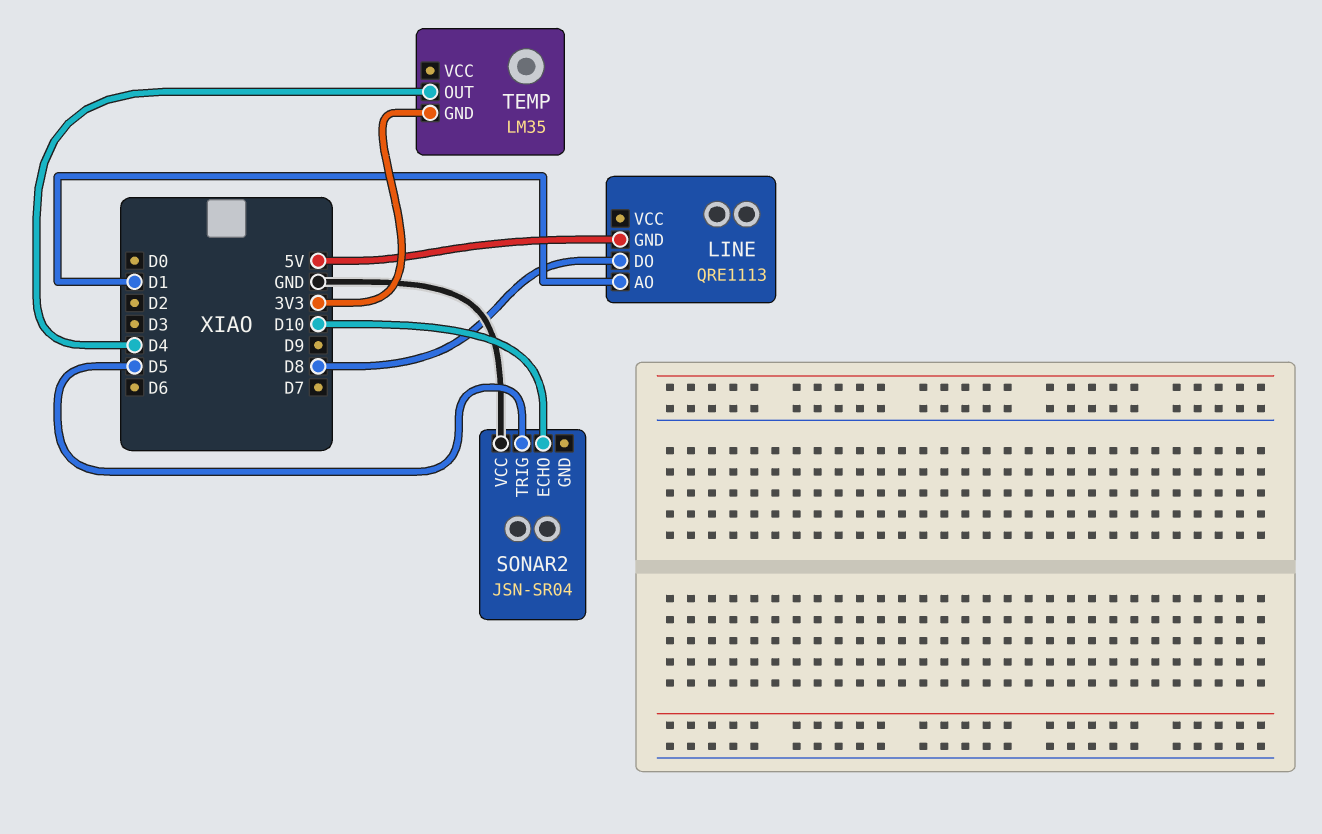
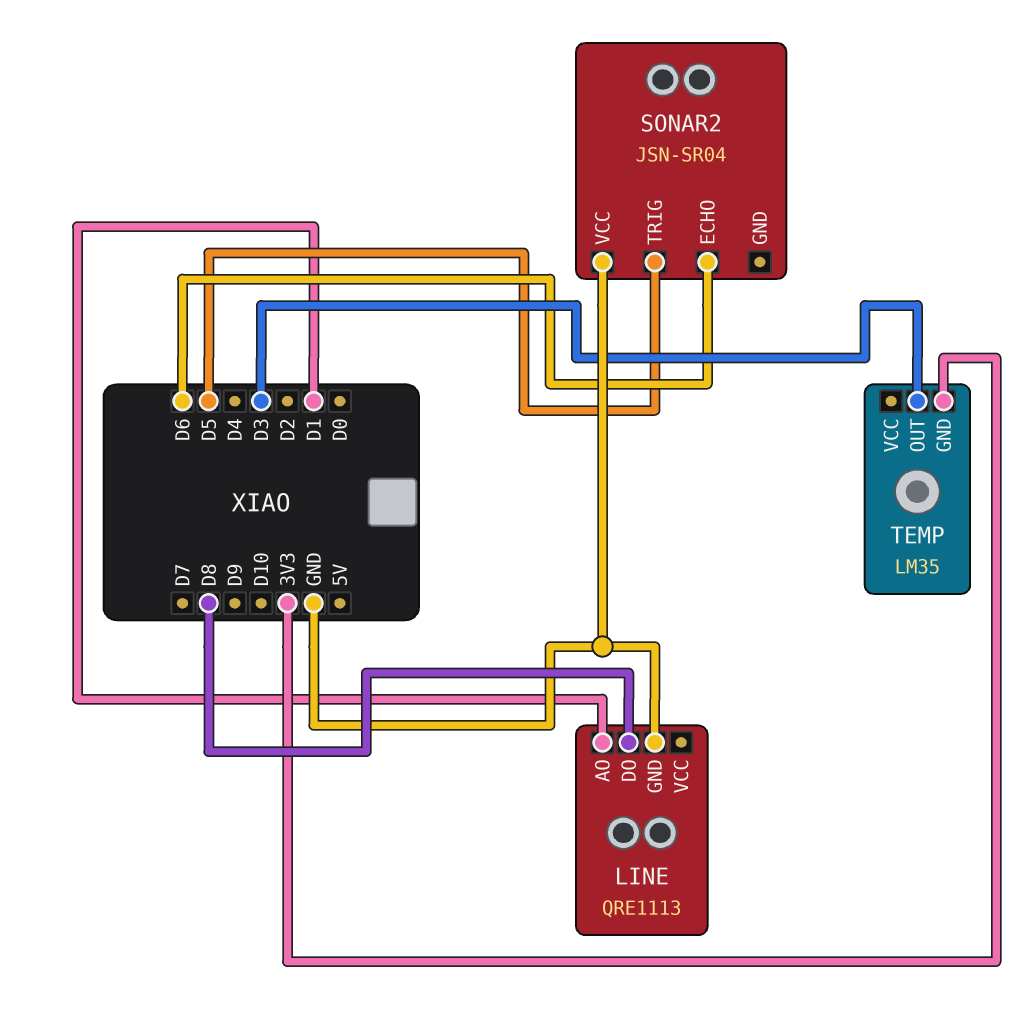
LINE pin GND: 5V -> GND
SONAR2 pin ECHO: D10 -> D6
TEMP pin OUT: D4 -> D3

